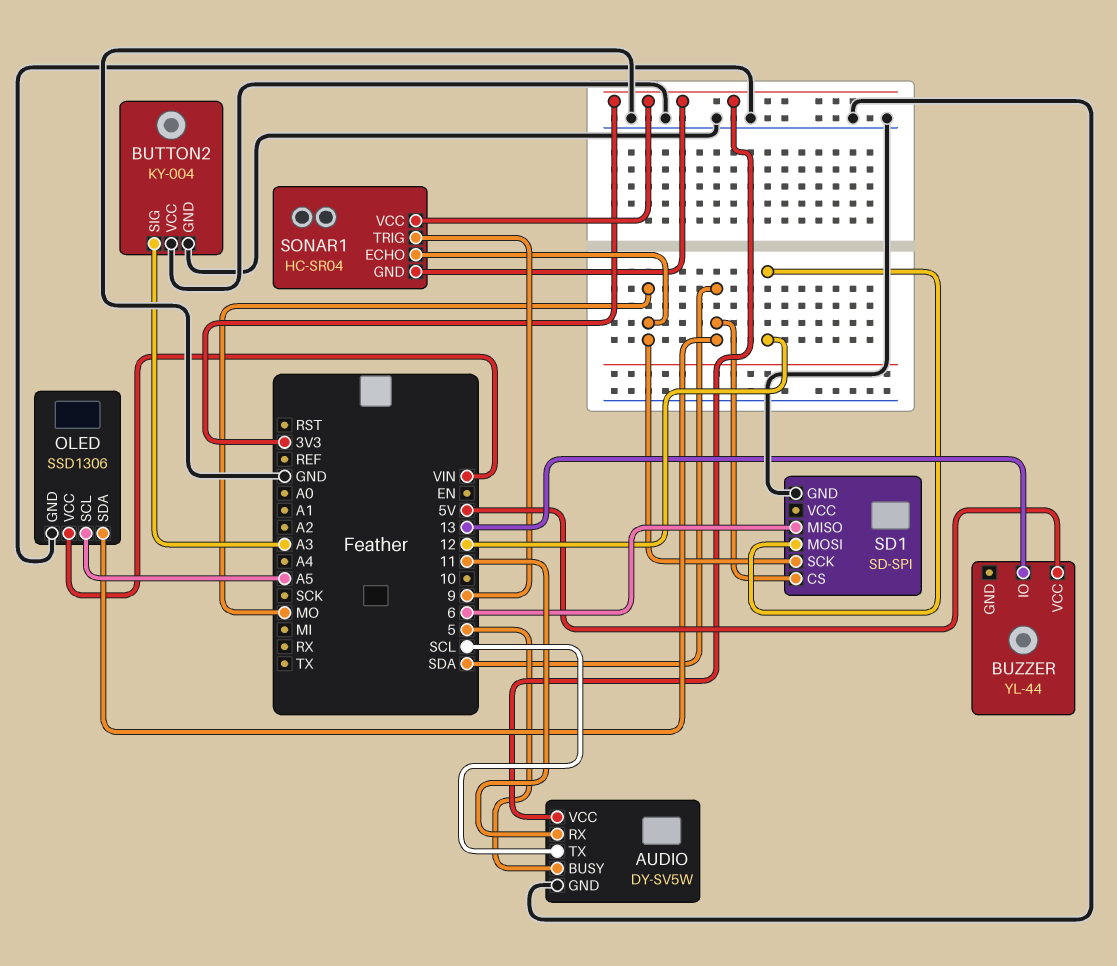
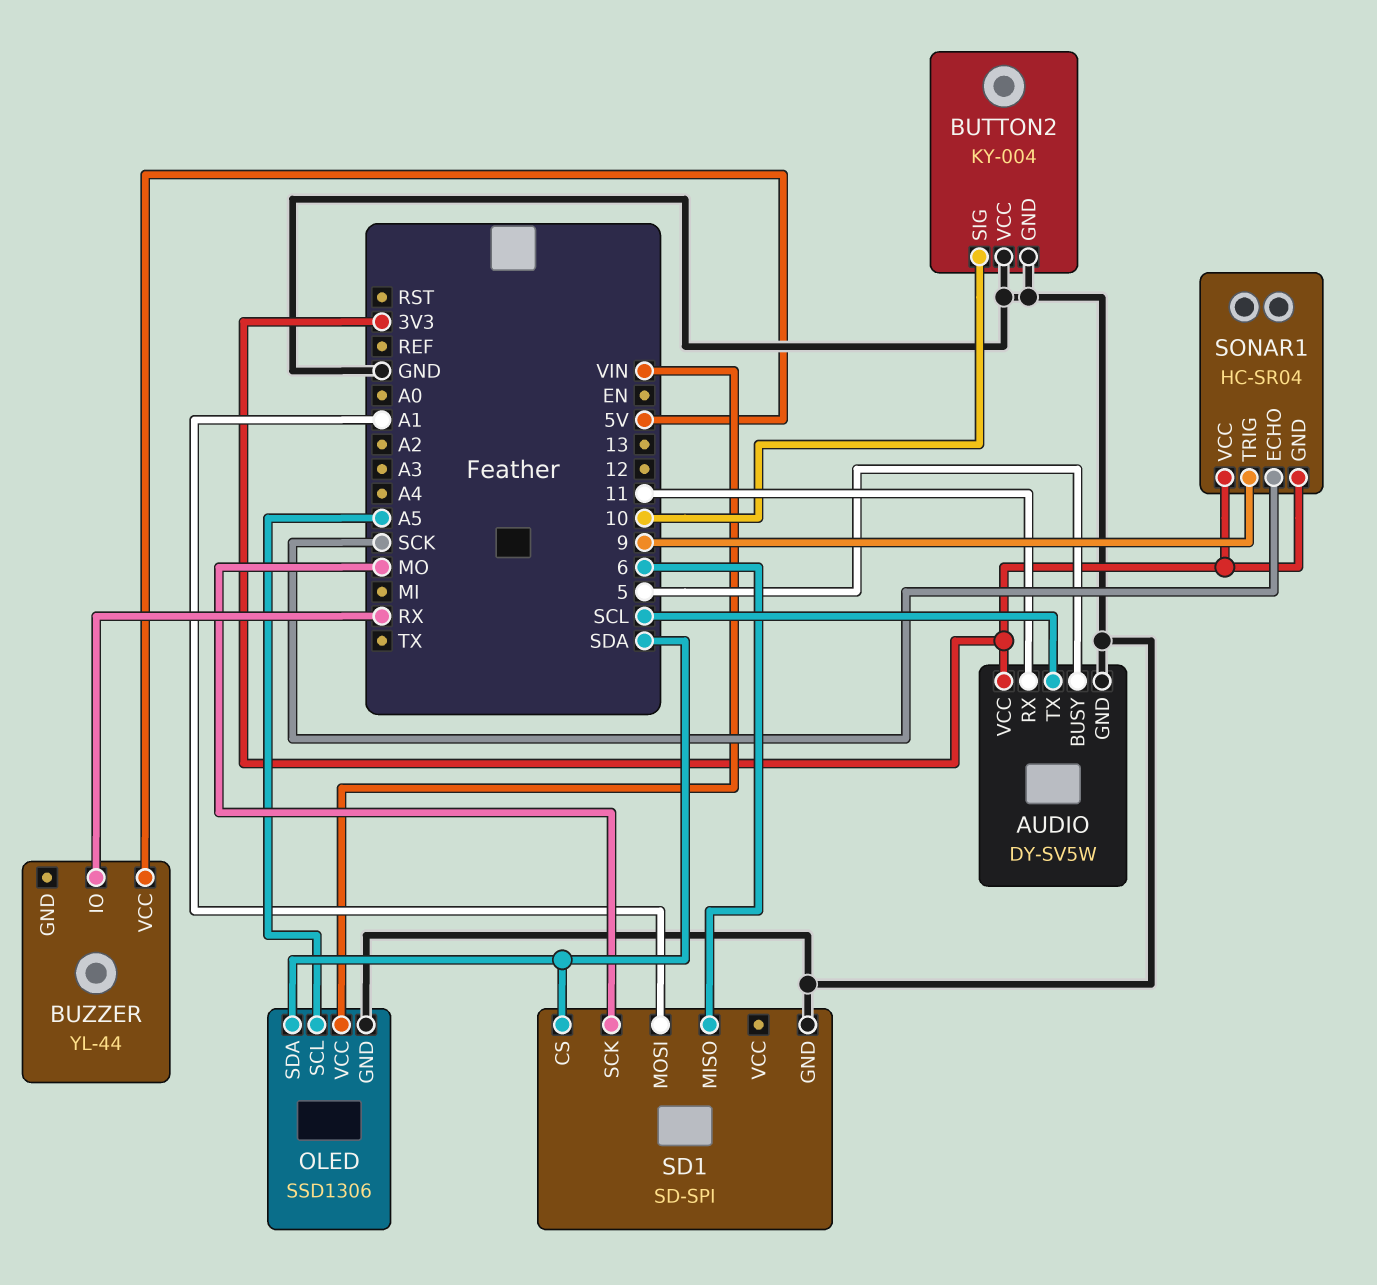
BUTTON2 pin SIG: A3 -> 10
BUZZER pin IO: 13 -> RX
SD1 pin MOSI: 12 -> A1
SONAR1 pin ECHO: MO -> SCK

